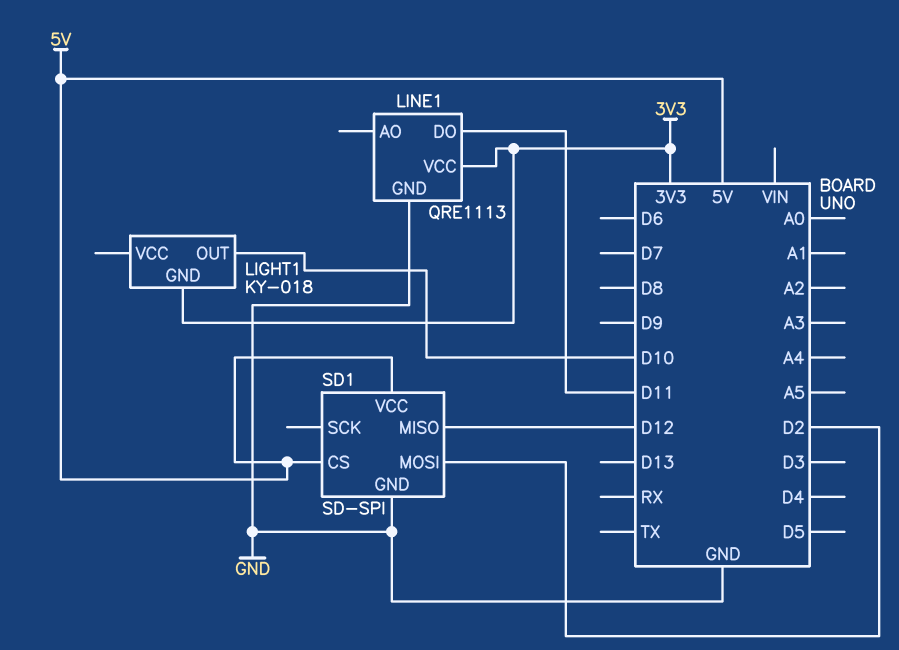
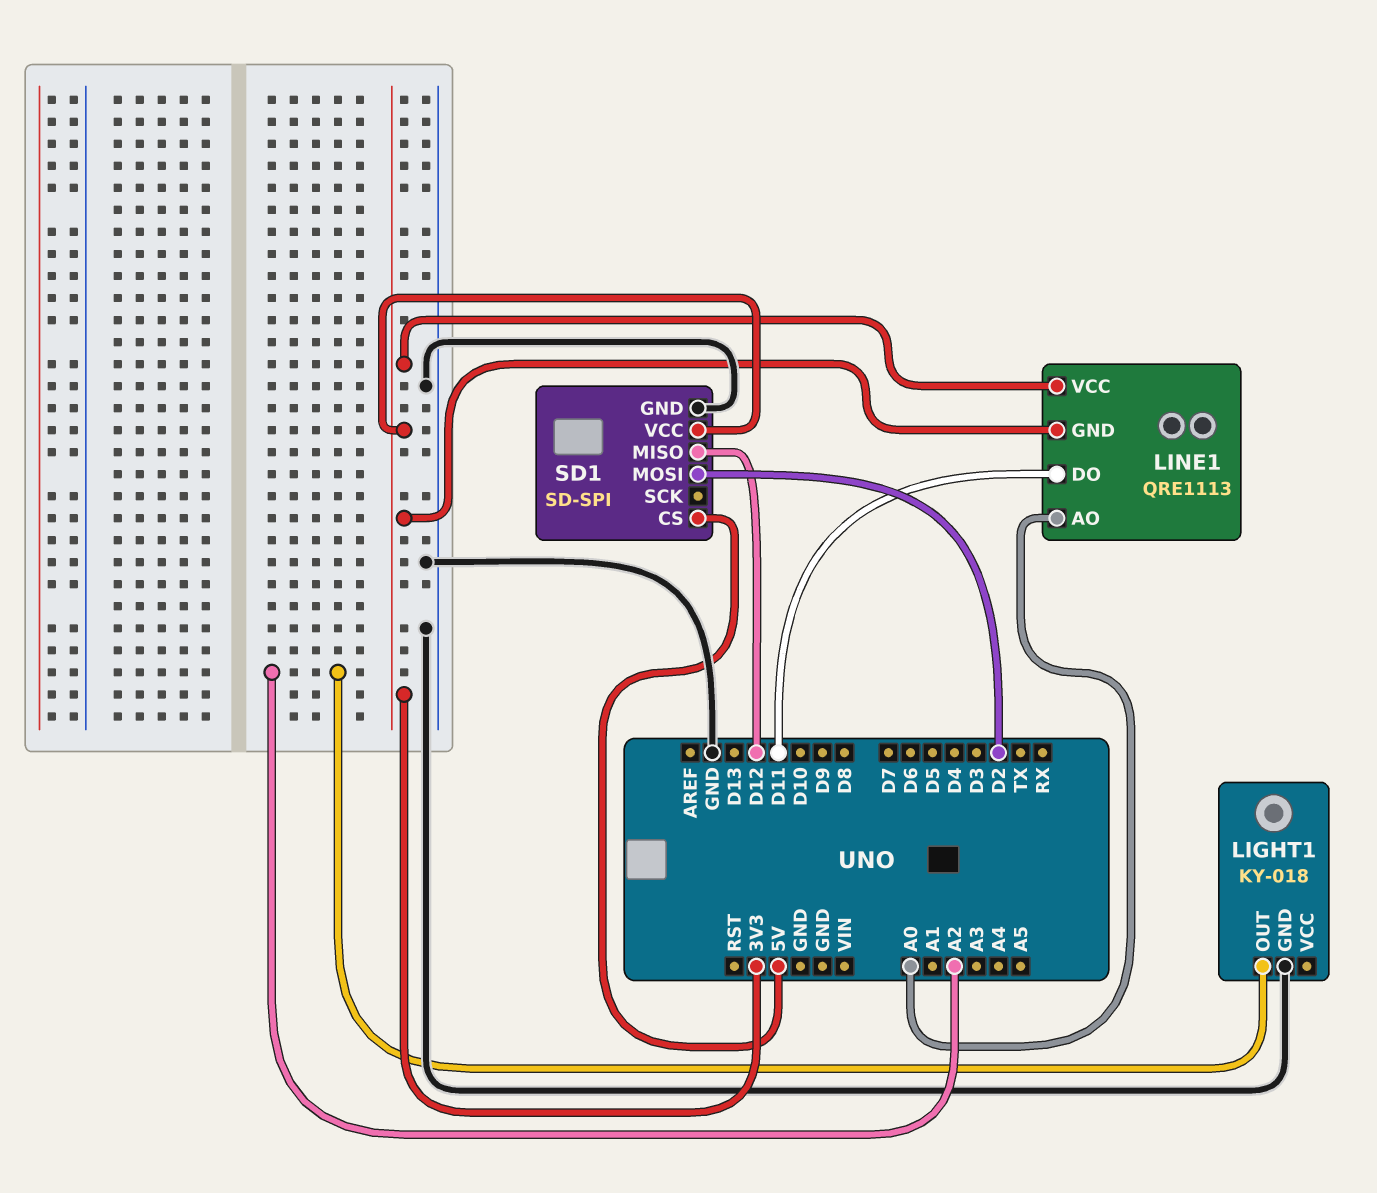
LIGHT1 pin GND: 3V3 -> GND
LIGHT1 pin OUT: D10 -> A2
LINE1 pin AO: none -> A0
LINE1 pin GND: GND -> 3V3
SD1 pin VCC: 5V -> 3V3

